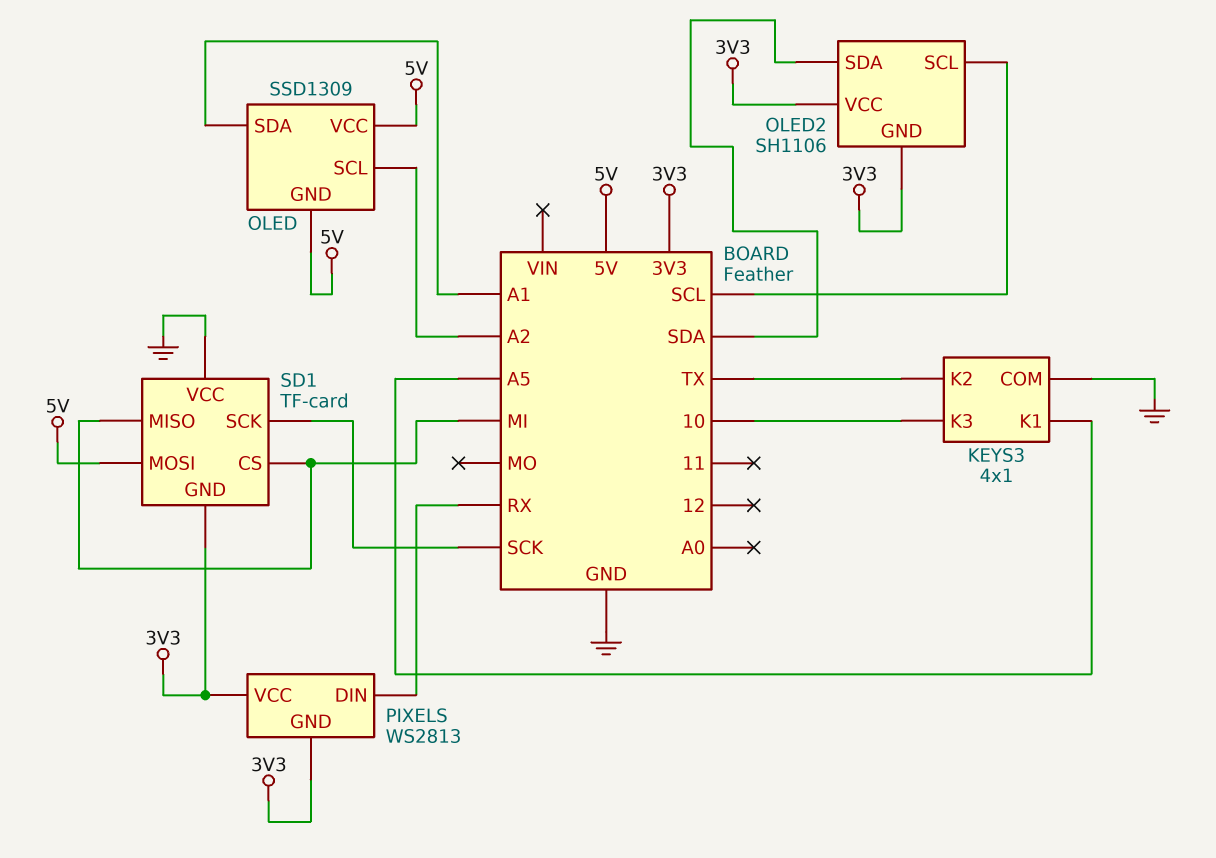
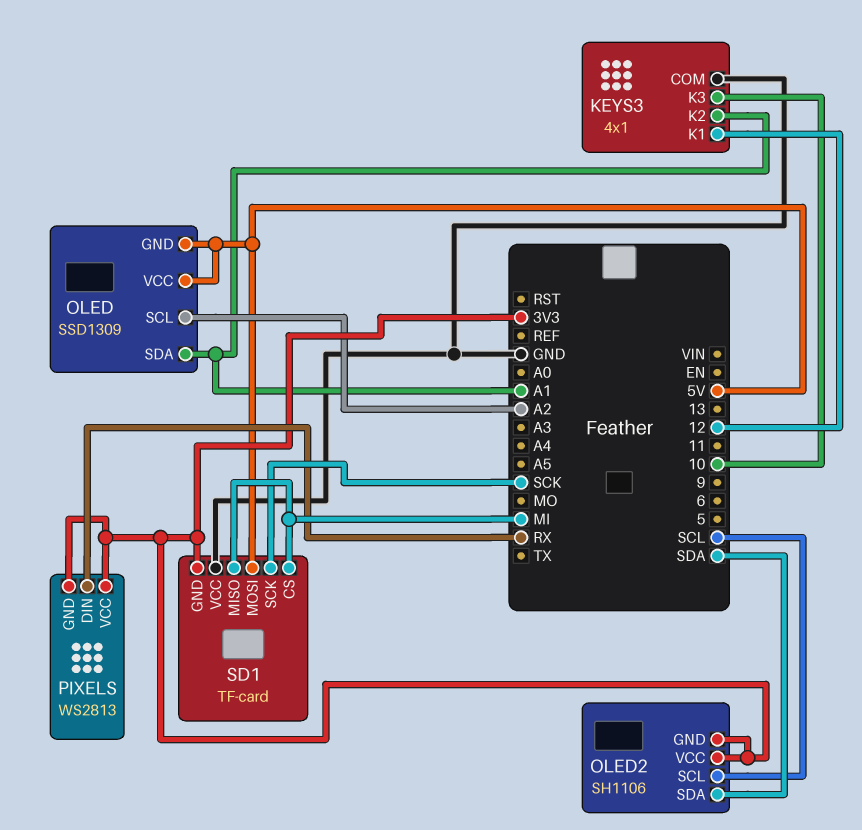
KEYS3 pin K1: A5 -> 12
KEYS3 pin K2: TX -> A1

